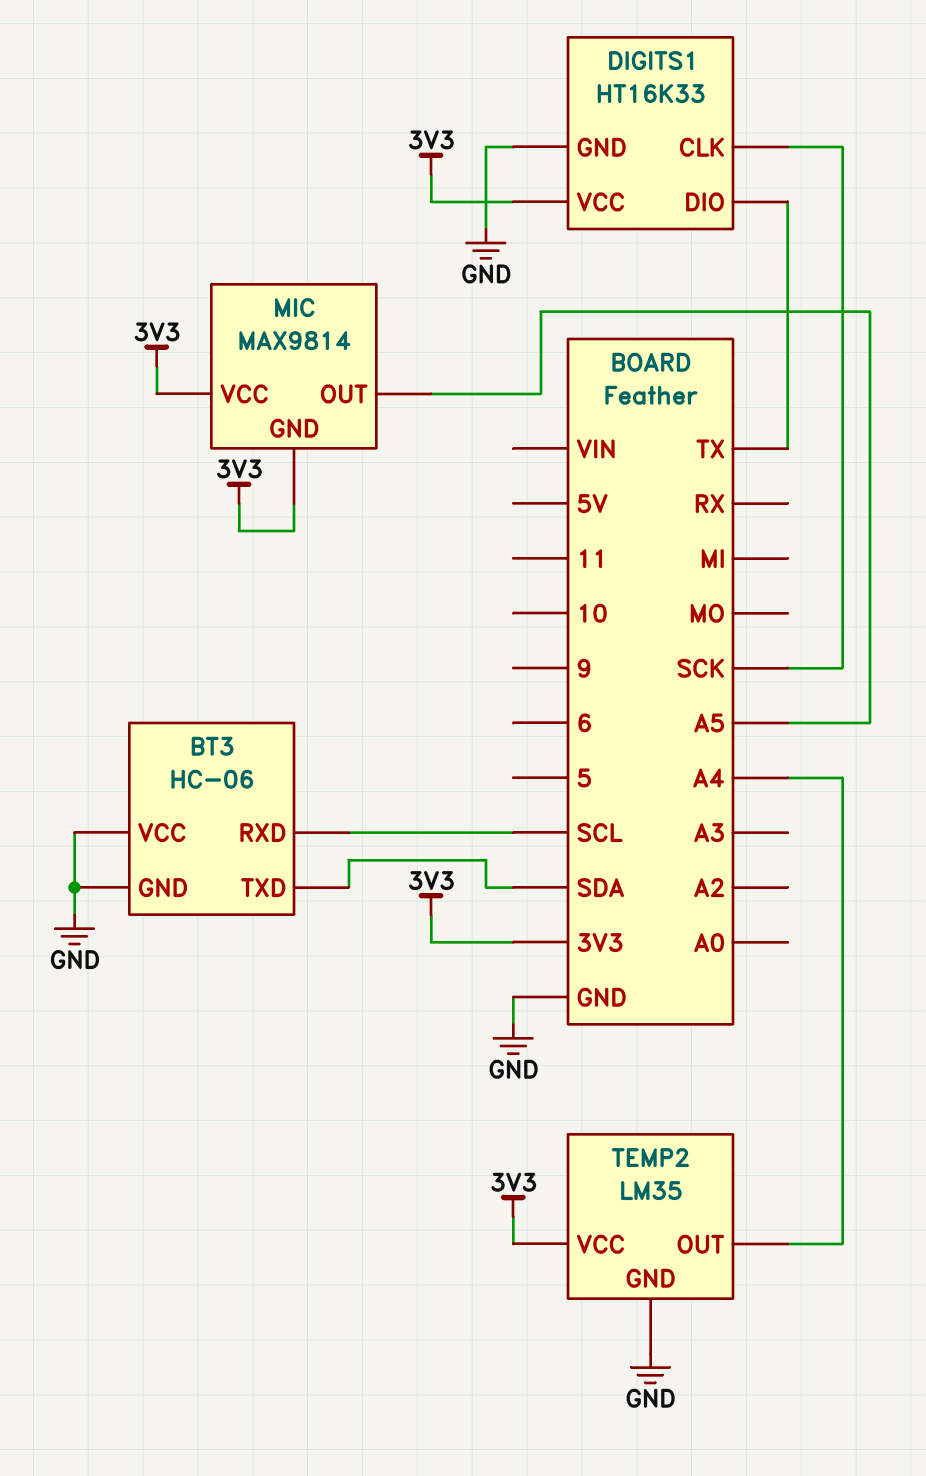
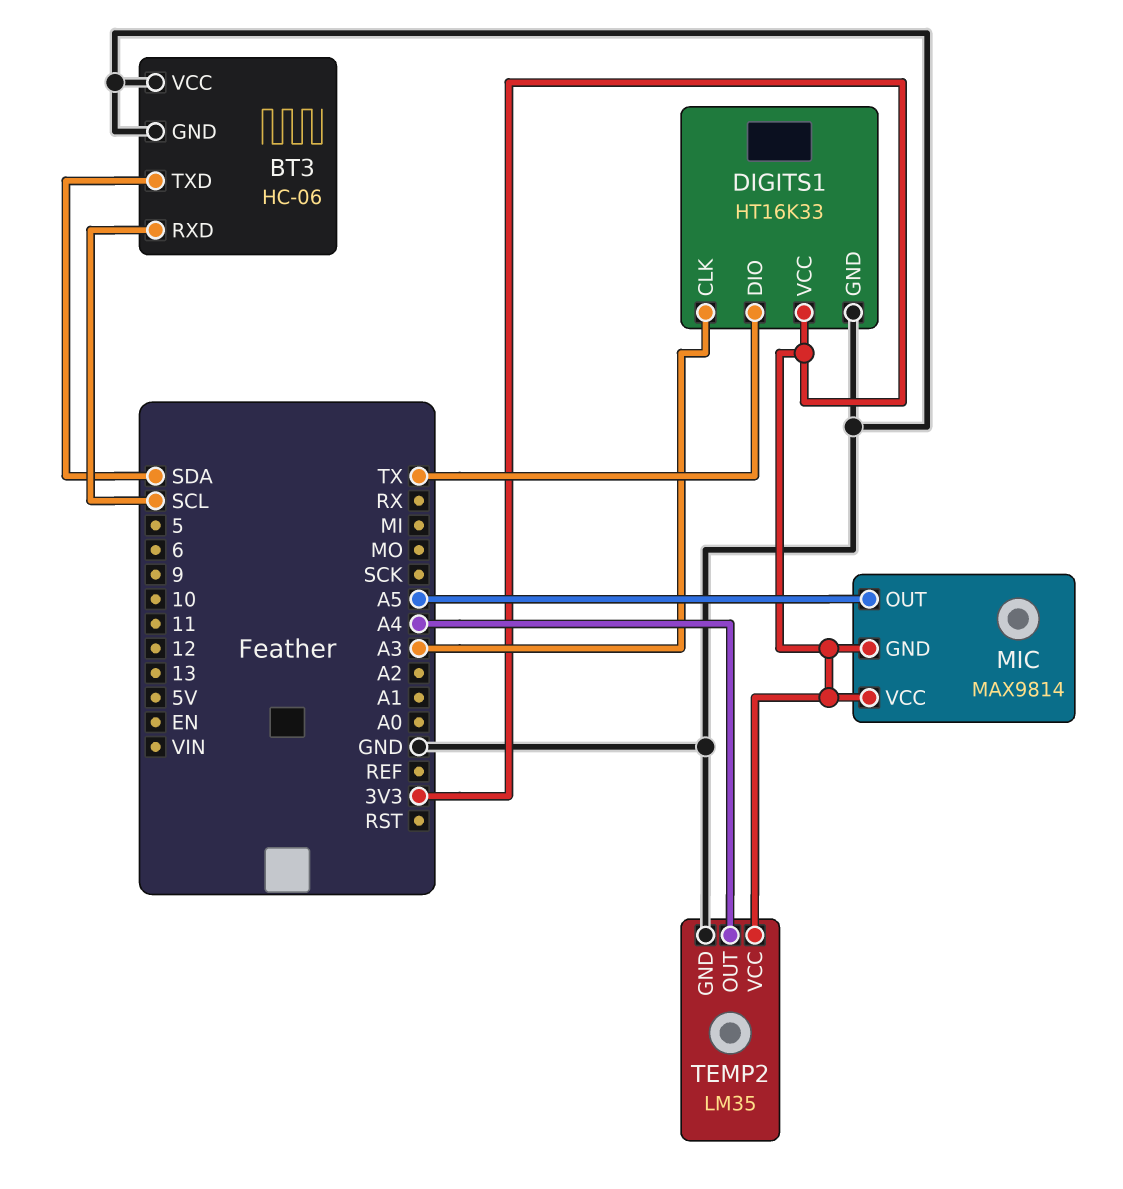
DIGITS1 pin CLK: SCK -> A3

